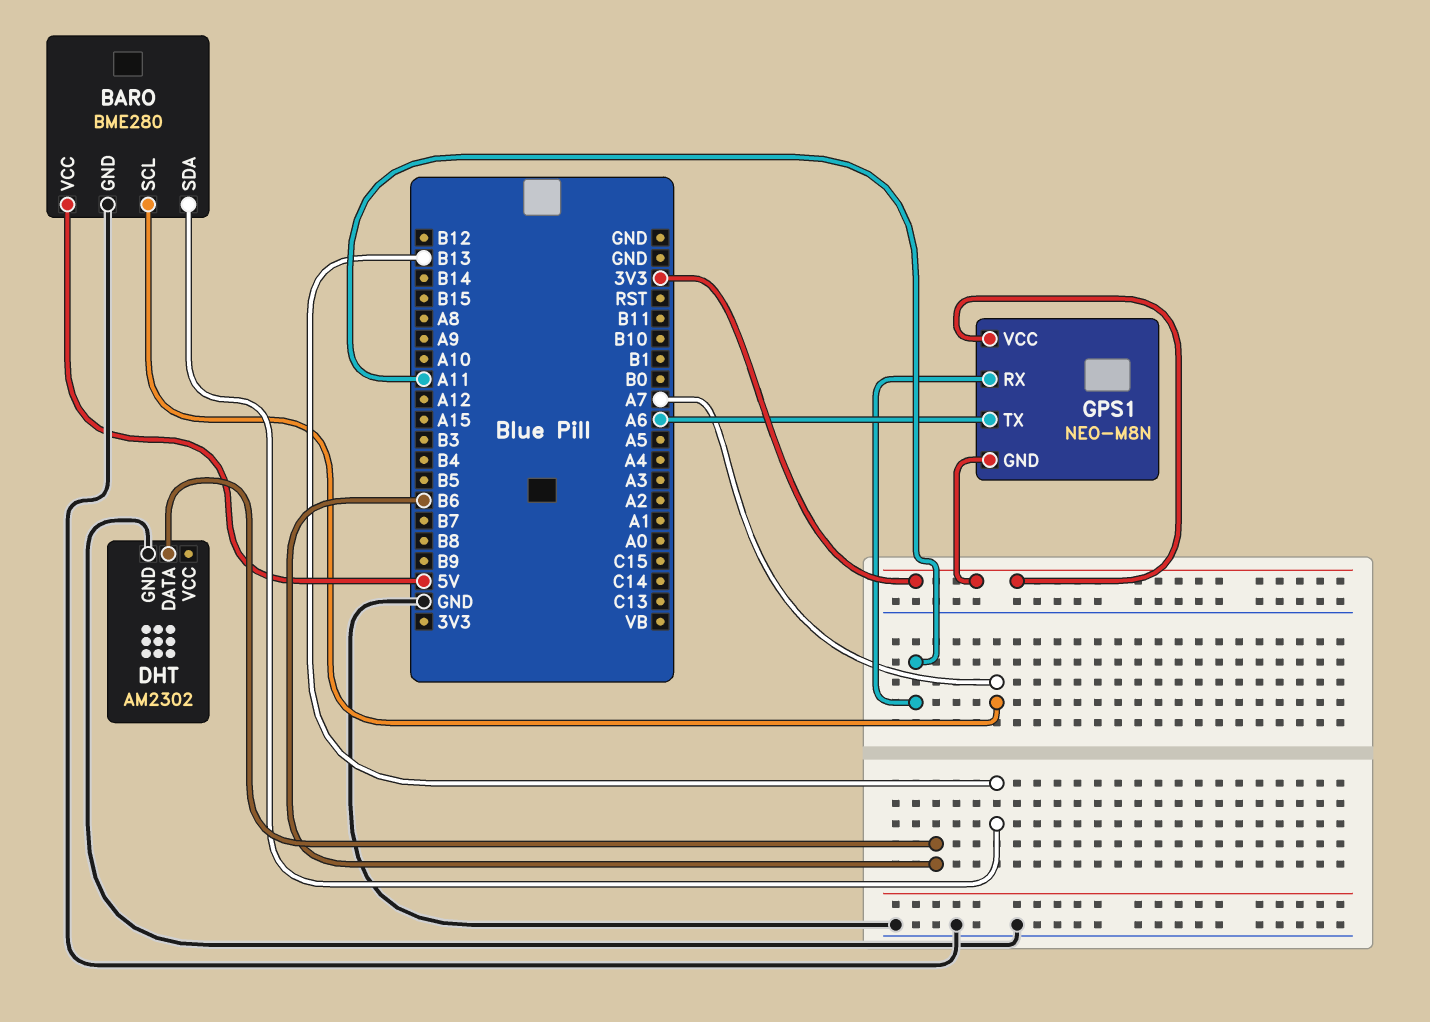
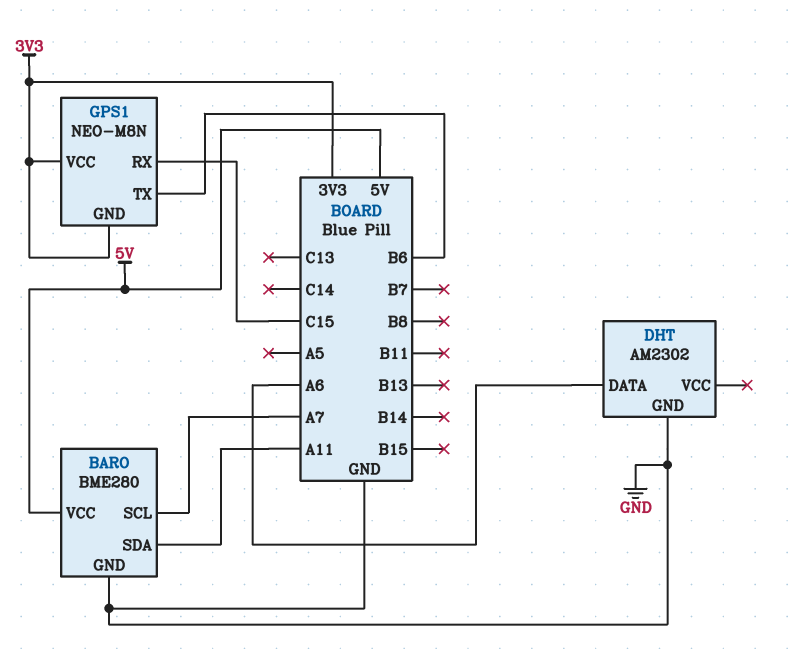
BARO pin SDA: B13 -> A11
DHT pin DATA: B6 -> A6
GPS1 pin RX: A11 -> C15
GPS1 pin TX: A6 -> B6

